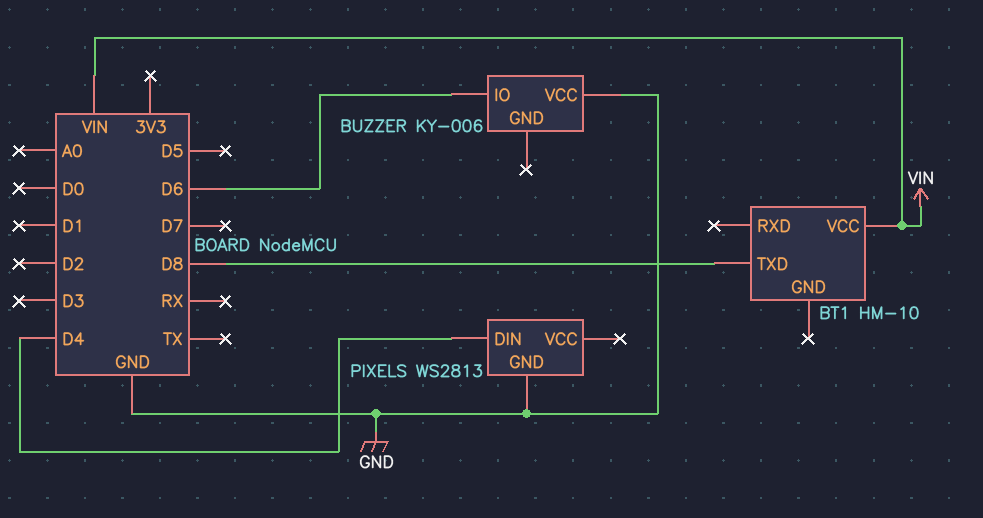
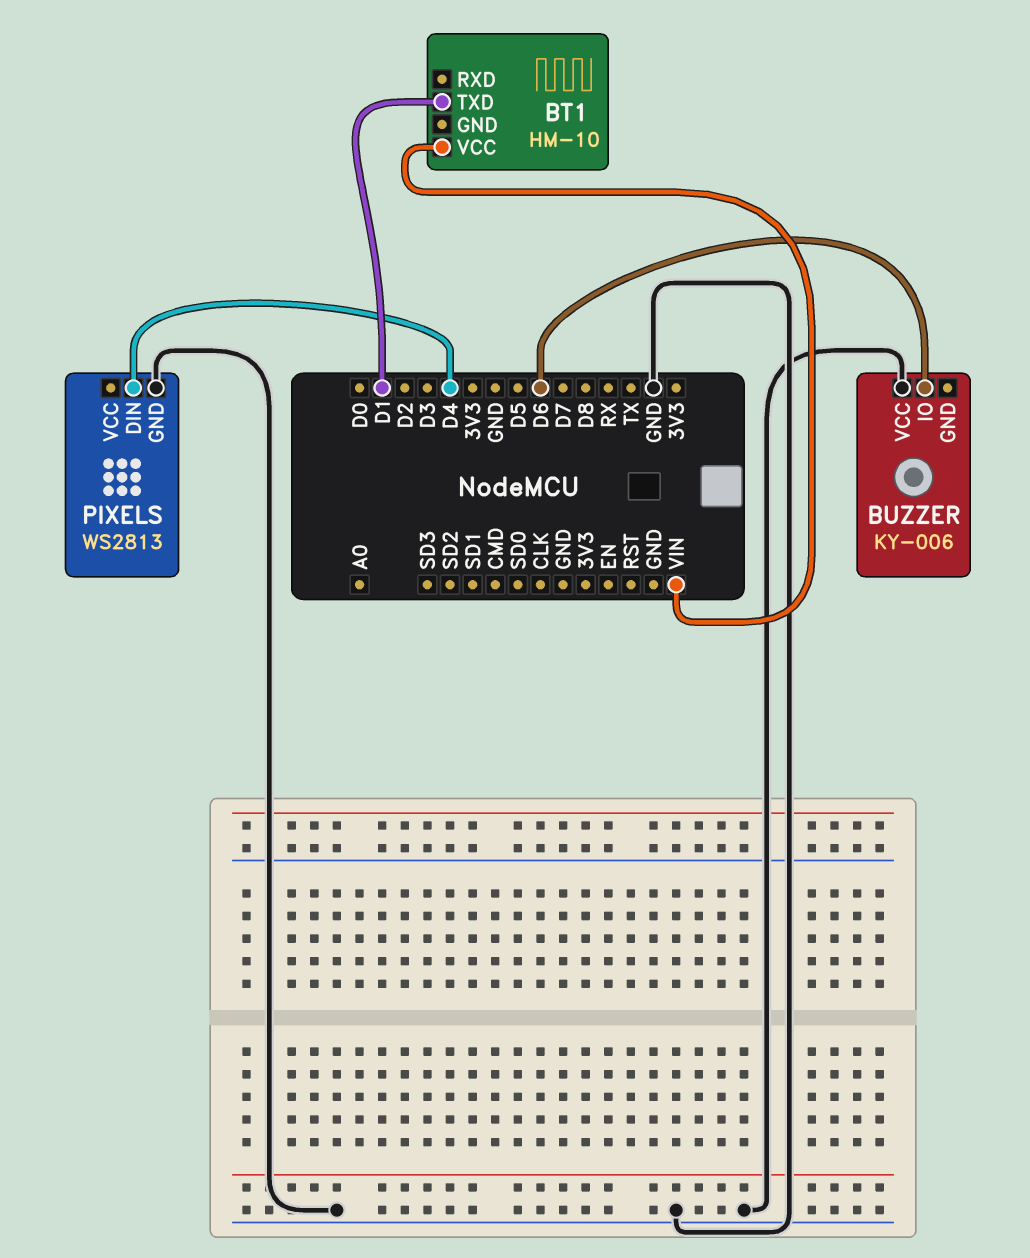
BT1 pin TXD: D8 -> D1

